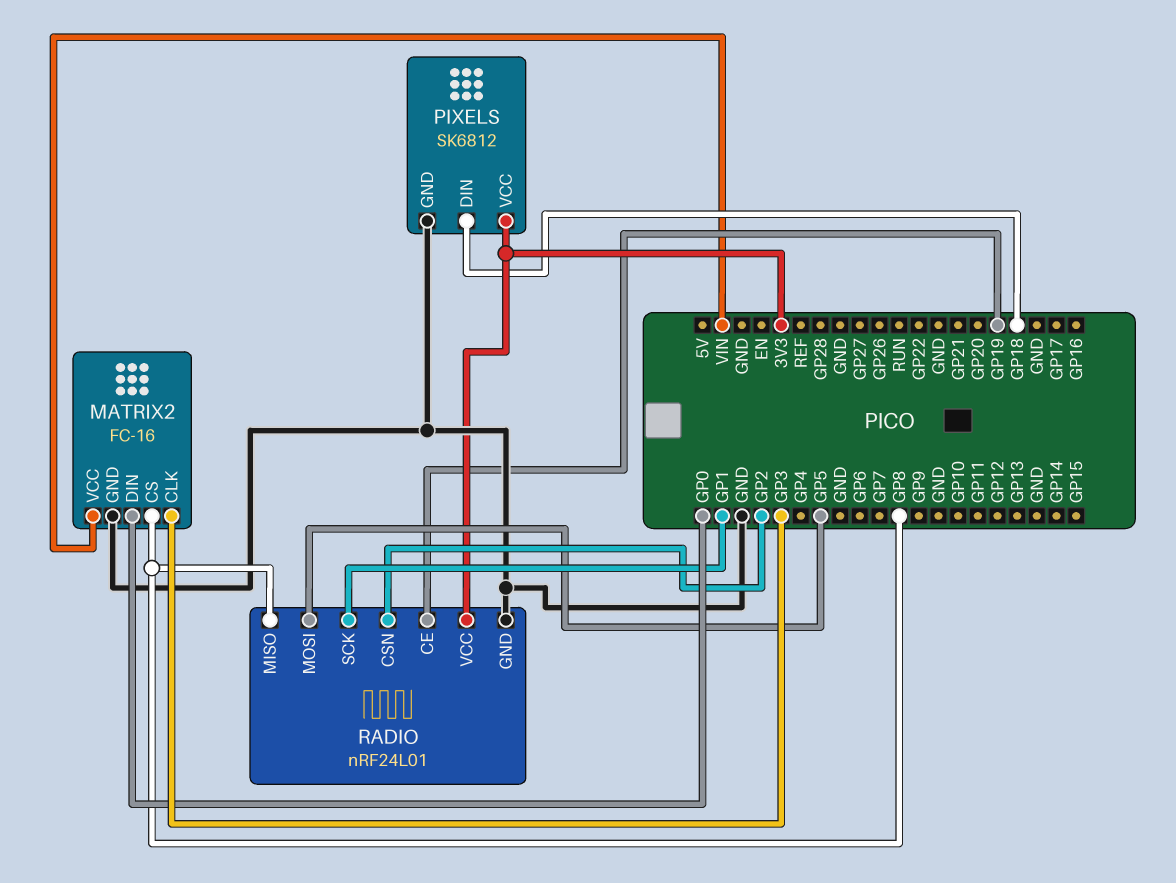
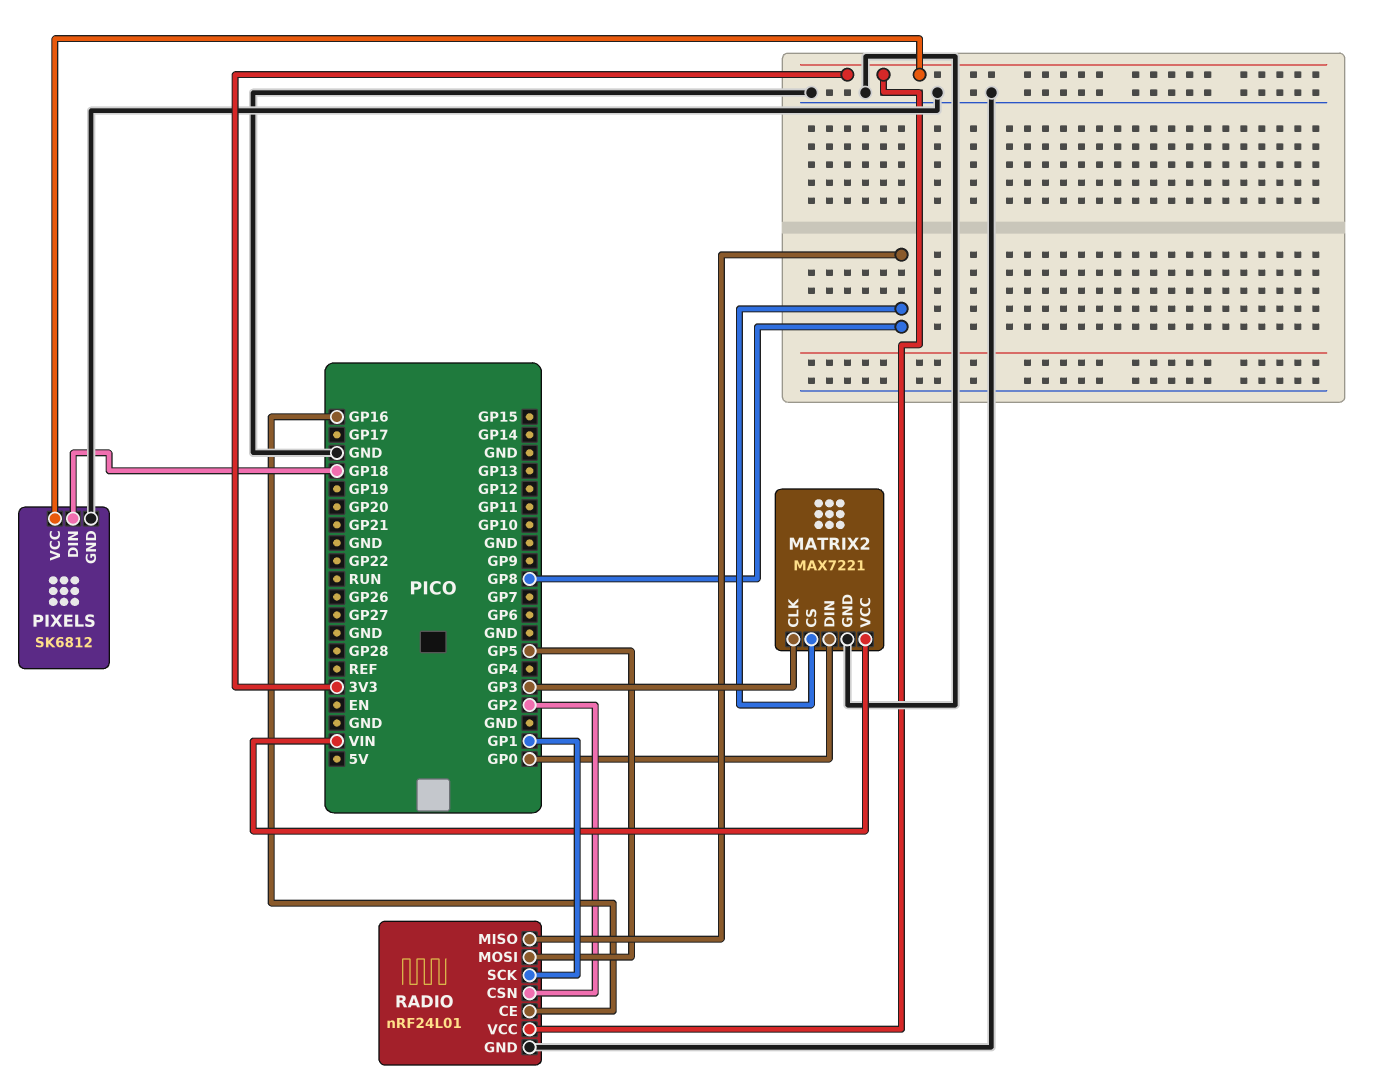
MATRIX2: FC-16 -> MAX7221
RADIO pin CE: GP19 -> GP16

